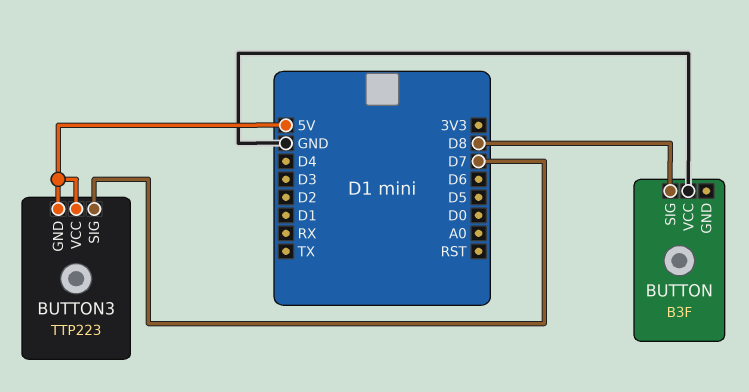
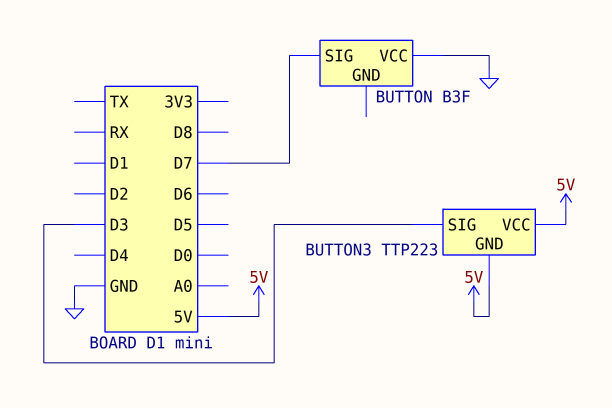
BUTTON pin SIG: D8 -> D7
BUTTON3 pin SIG: D7 -> D3

